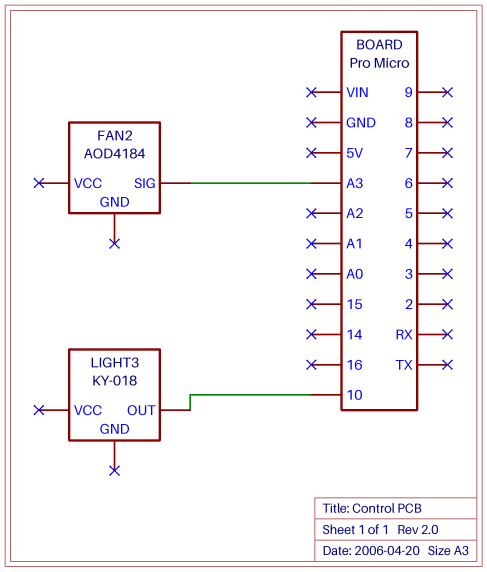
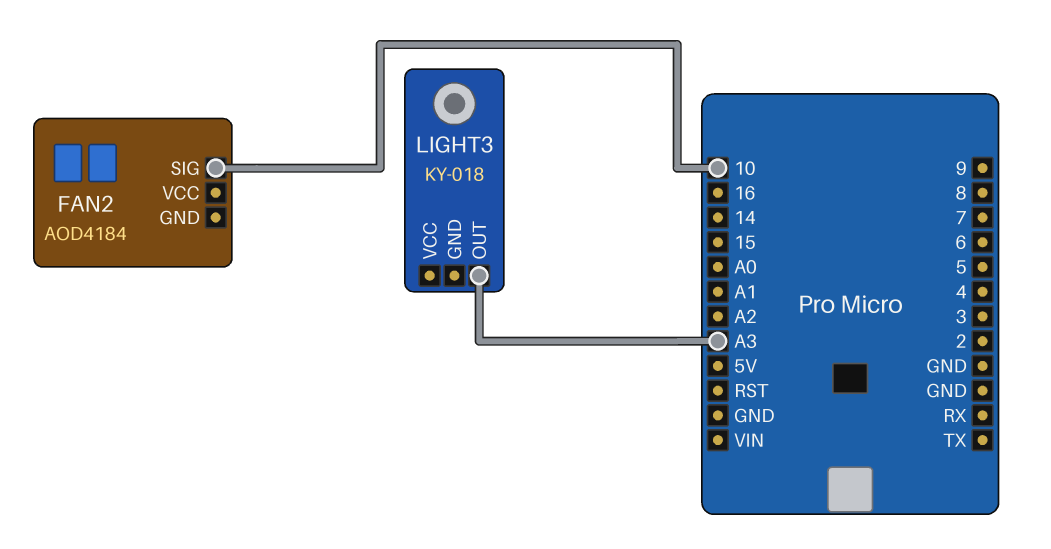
FAN2 pin SIG: A3 -> 10
LIGHT3 pin OUT: 10 -> A3

